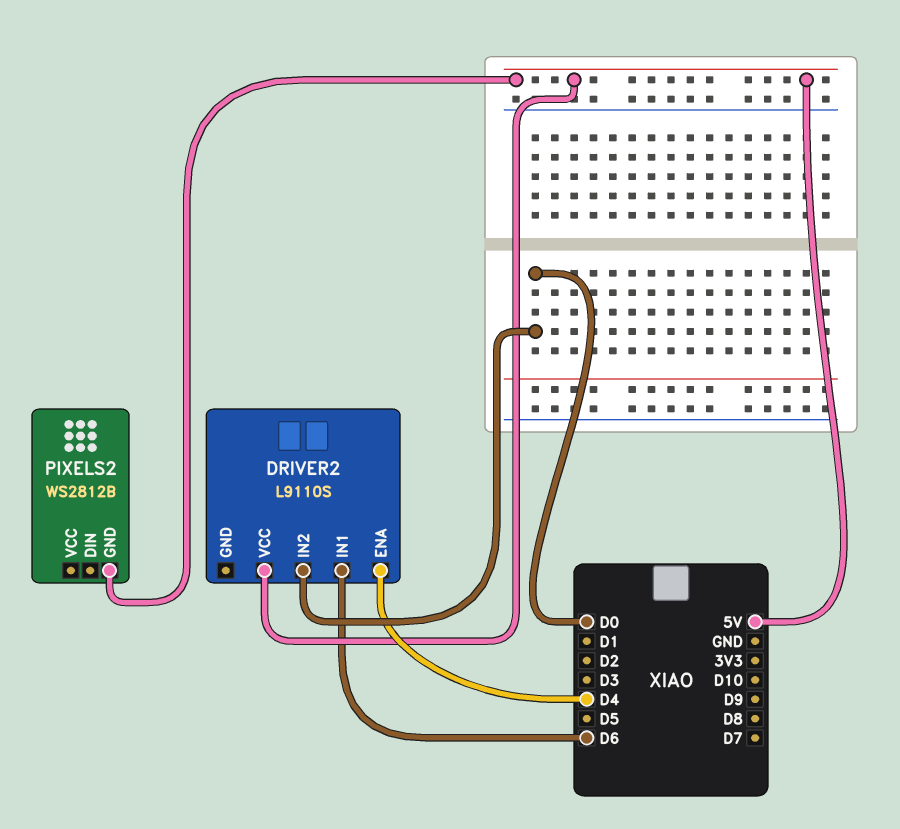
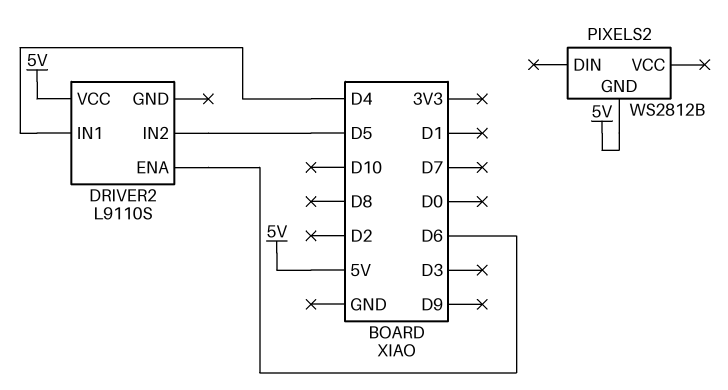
DRIVER2 pin ENA: D4 -> D6
DRIVER2 pin IN1: D6 -> D4
DRIVER2 pin IN2: D0 -> D5

